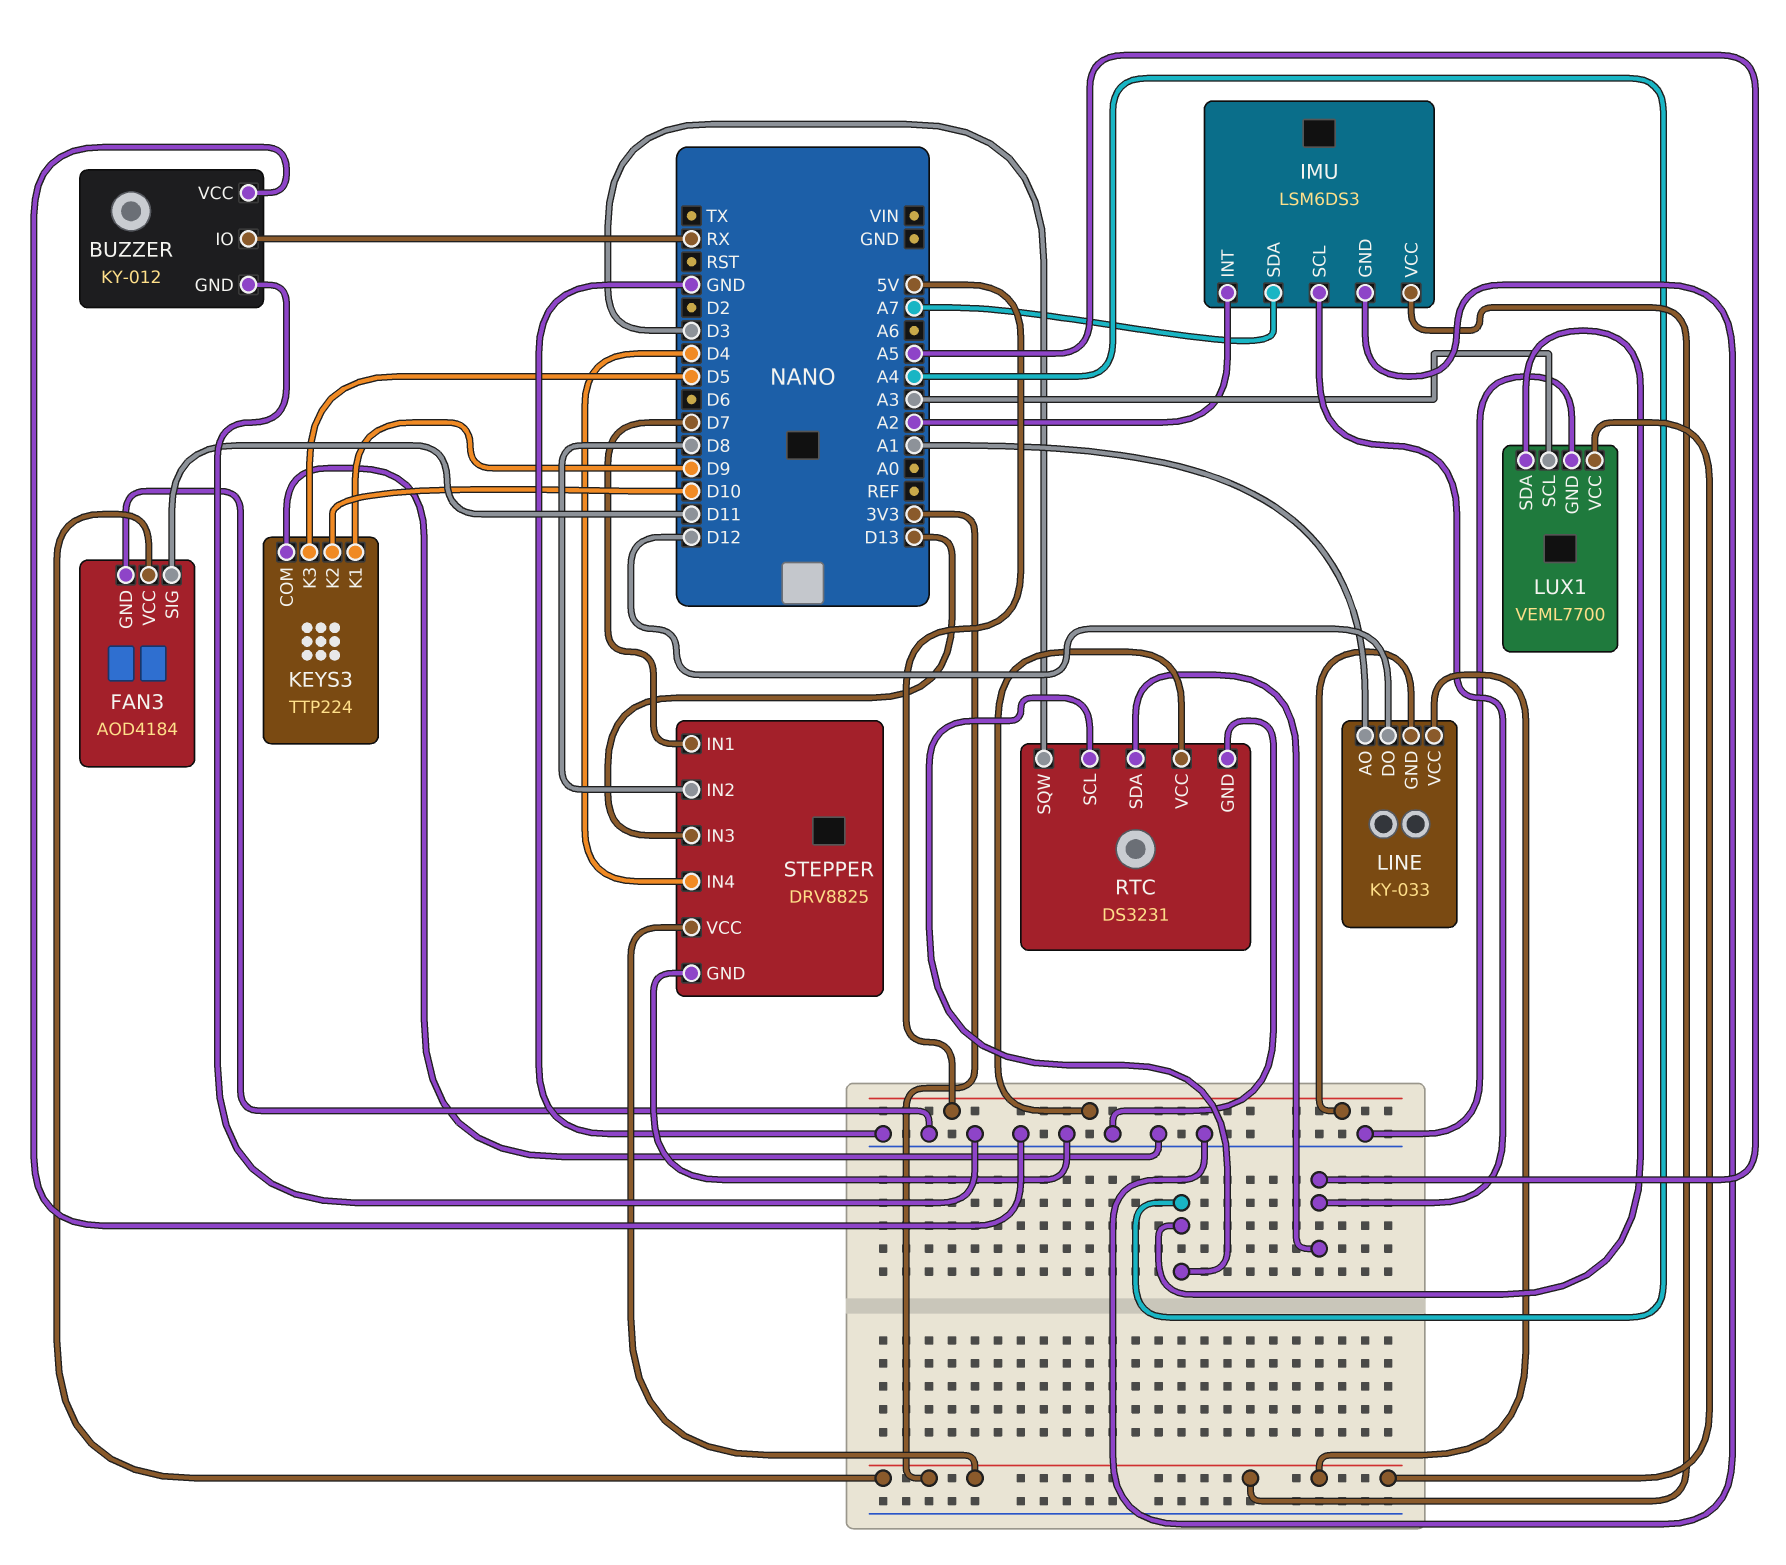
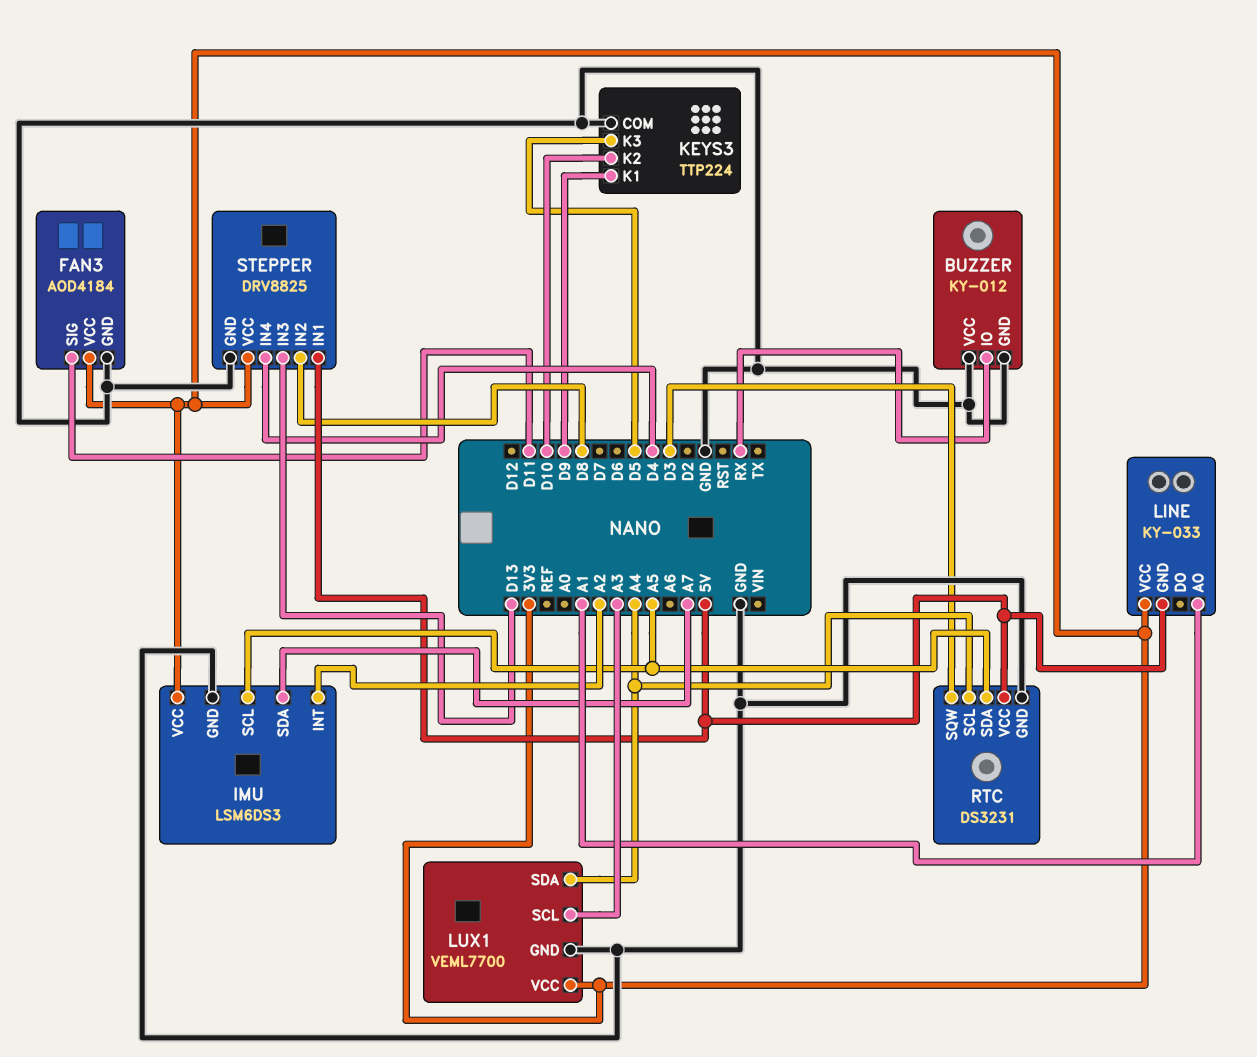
LINE pin DO: D12 -> none
STEPPER pin IN1: D7 -> 5V

